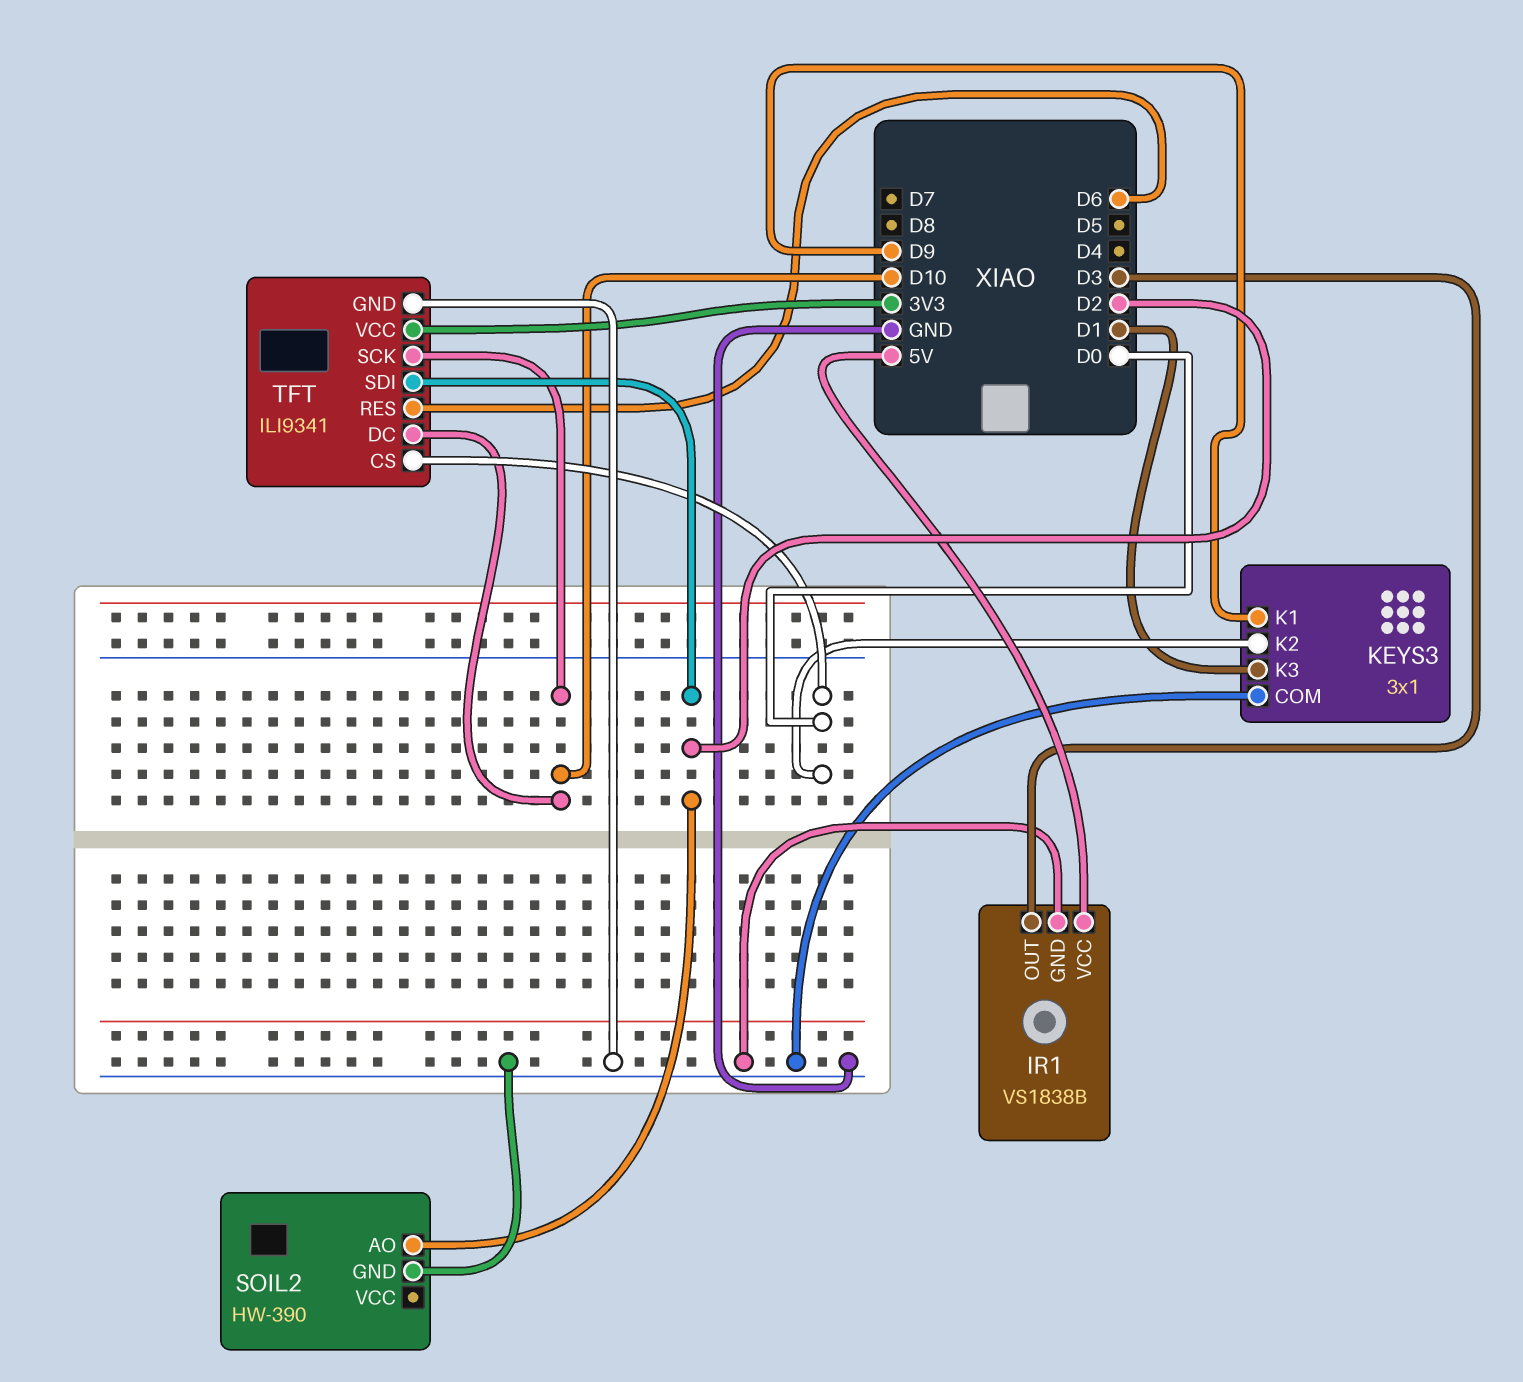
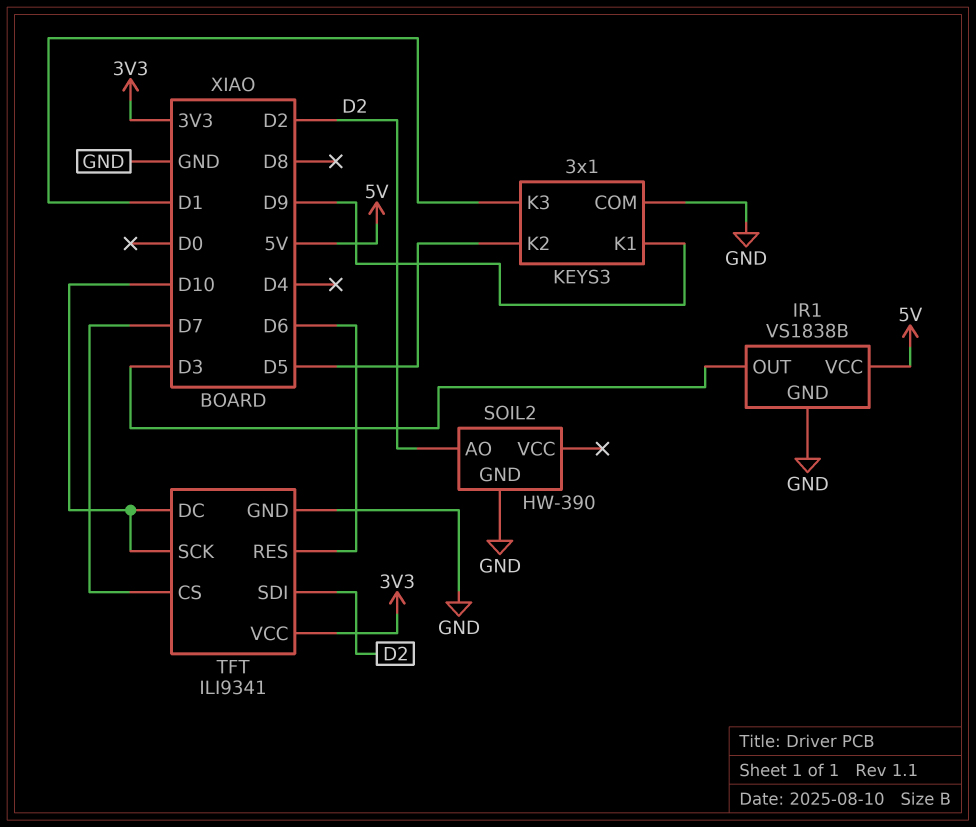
KEYS3 pin K2: D0 -> D5
TFT pin CS: D0 -> D7

